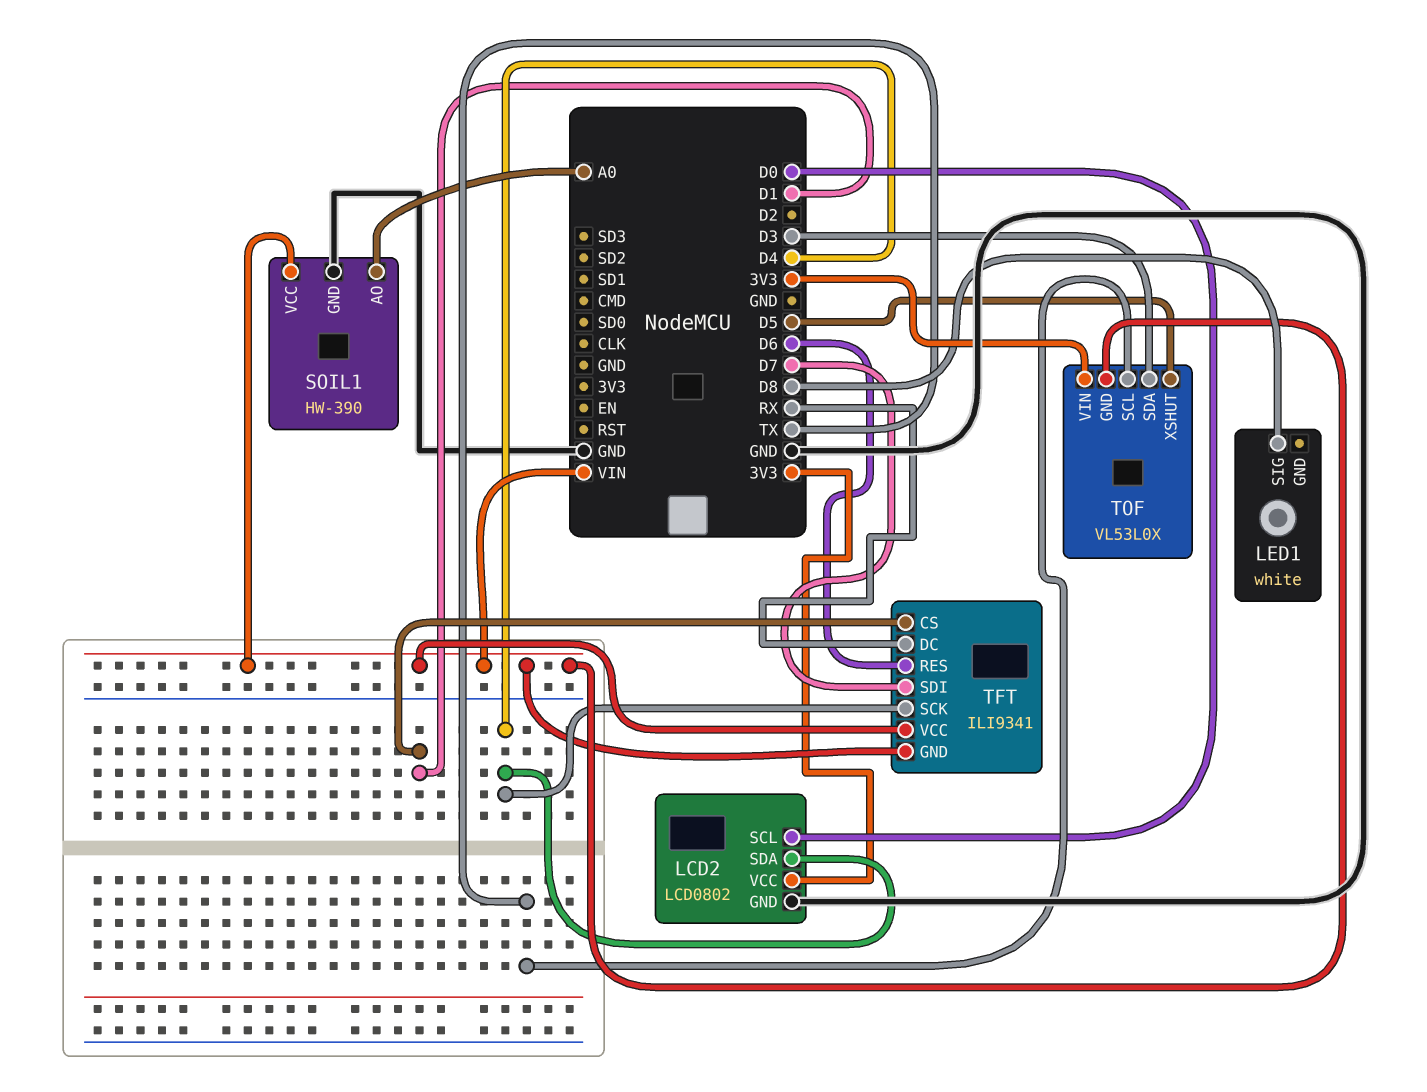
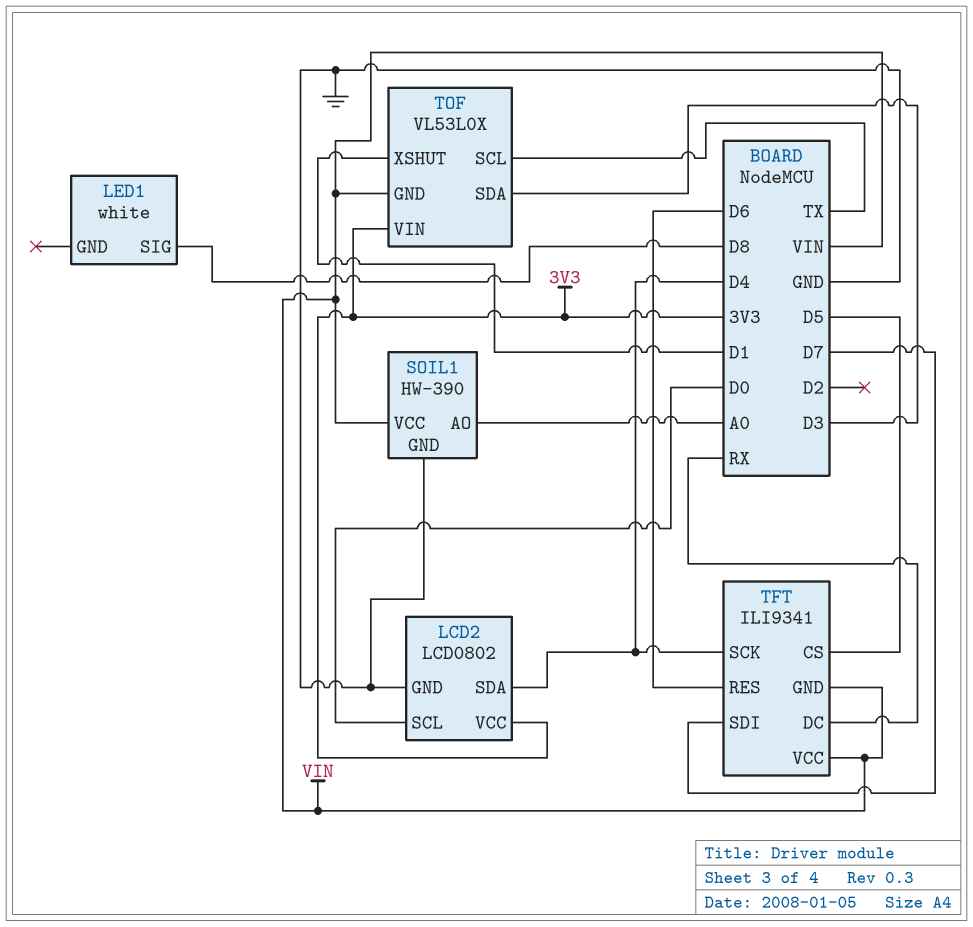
TFT pin CS: D1 -> D5
TOF pin XSHUT: D5 -> D1

